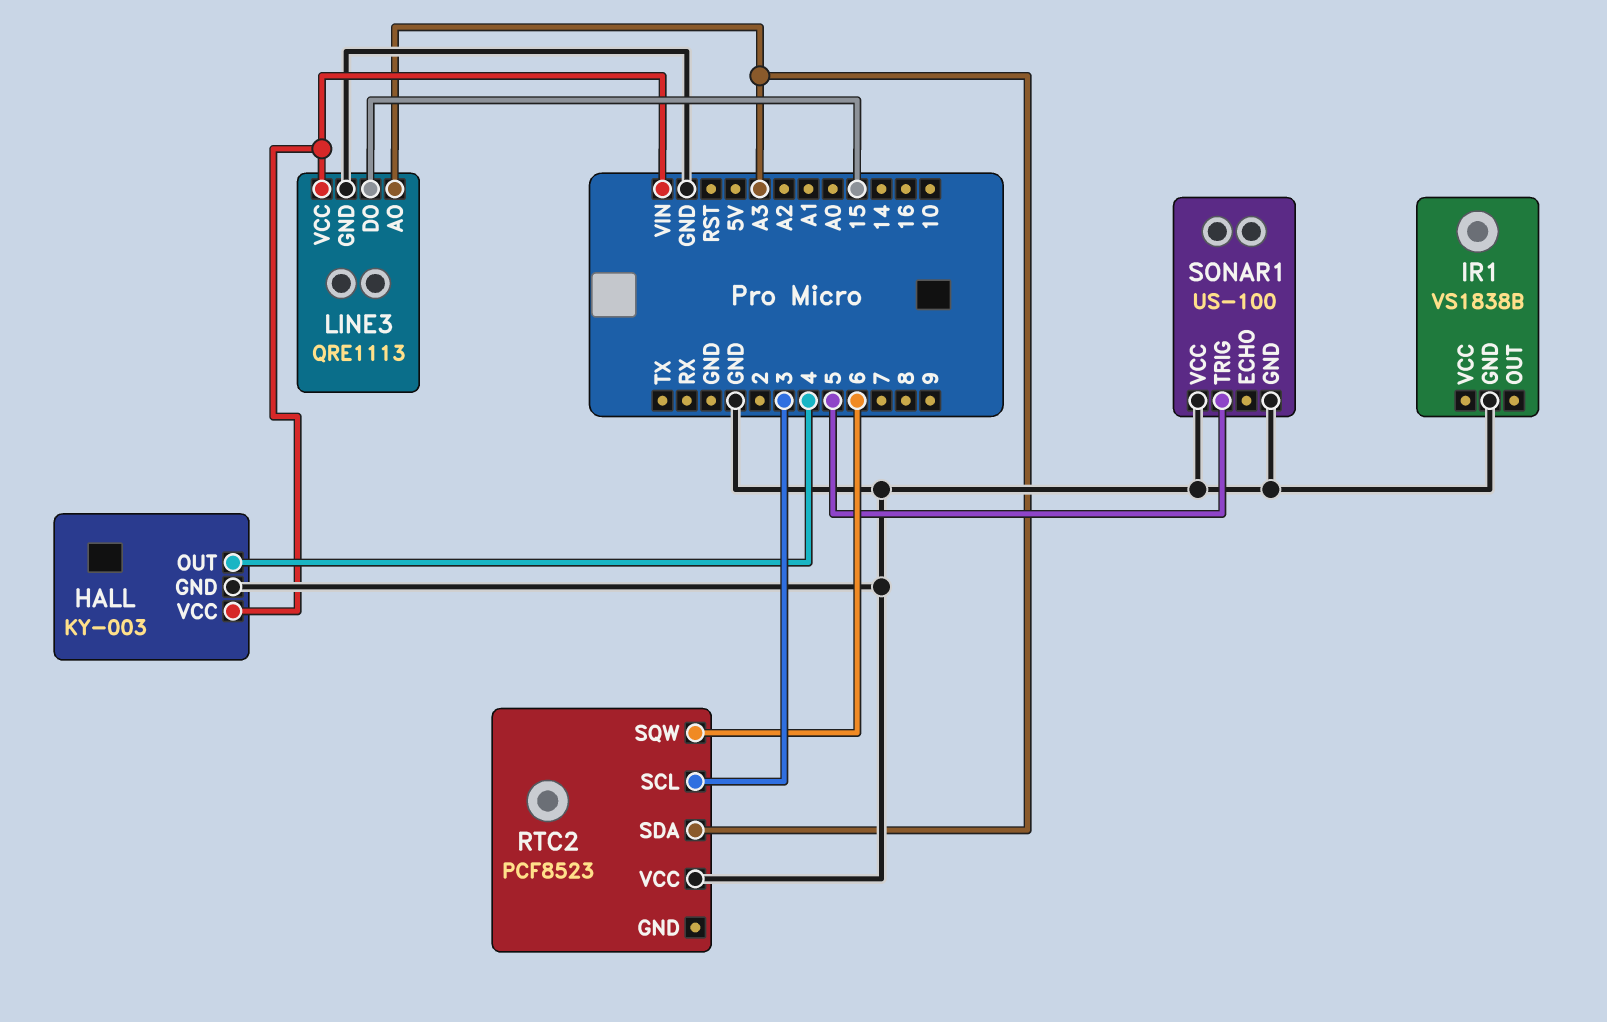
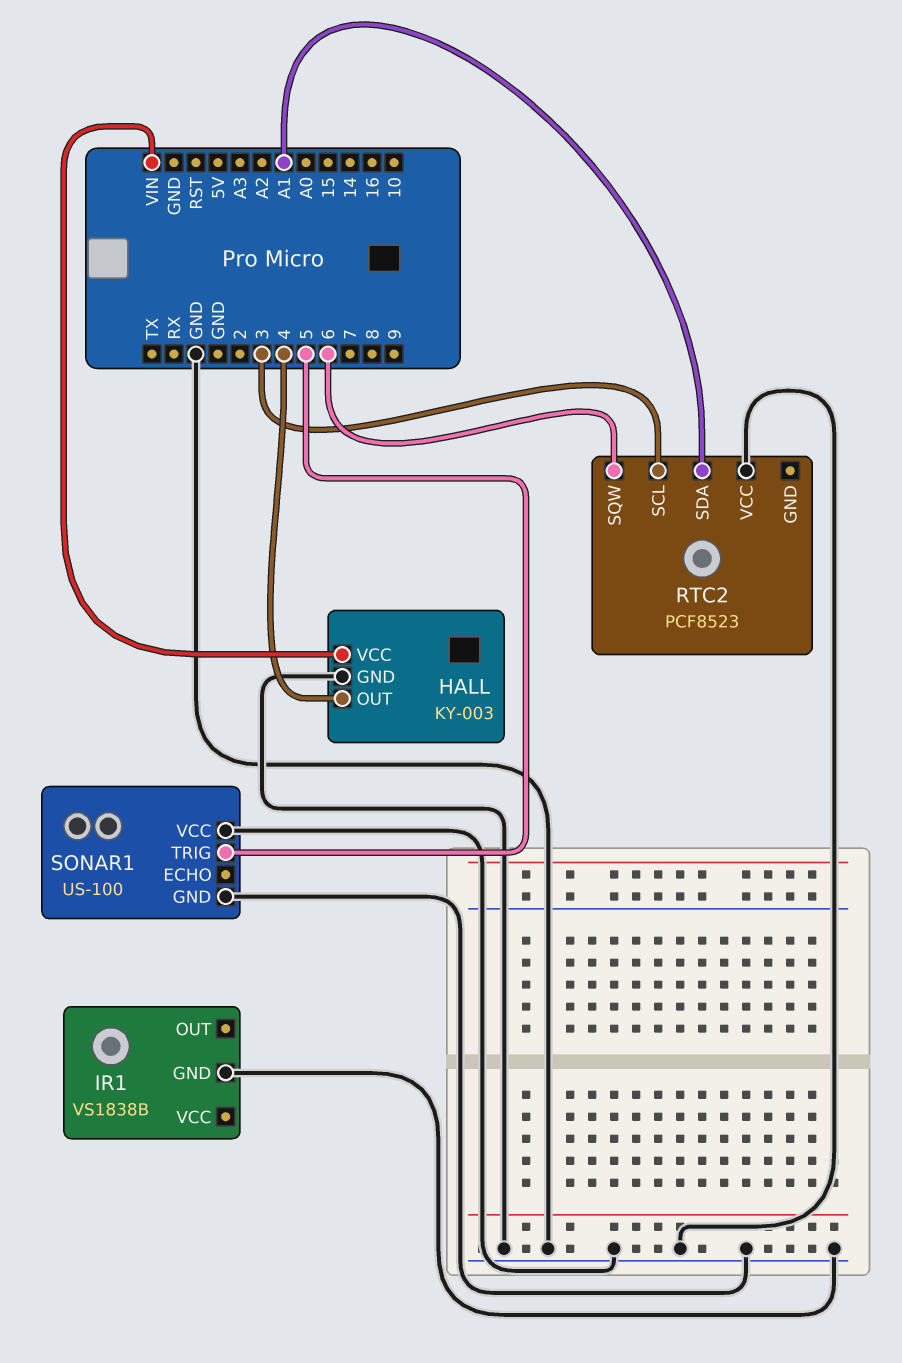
LINE3: QRE1113 -> none
LINE3 pin AO: A3 -> none
LINE3 pin DO: 15 -> none
LINE3 pin GND: GND -> none
LINE3 pin VCC: VIN -> none
RTC2 pin SDA: A3 -> A1

